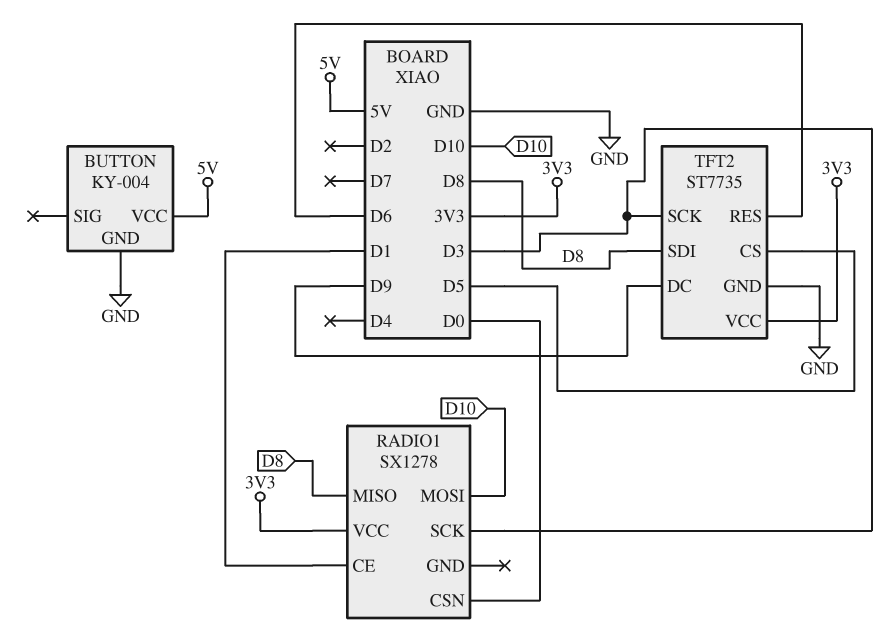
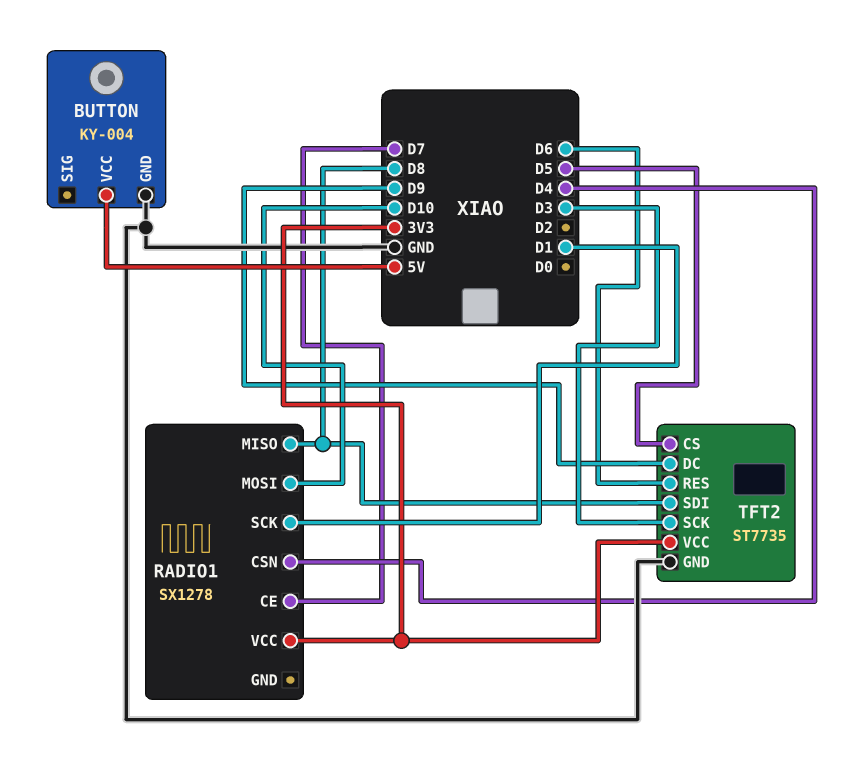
RADIO1 pin CE: D1 -> D7
RADIO1 pin CSN: D0 -> D4
RADIO1 pin SCK: D3 -> D1

